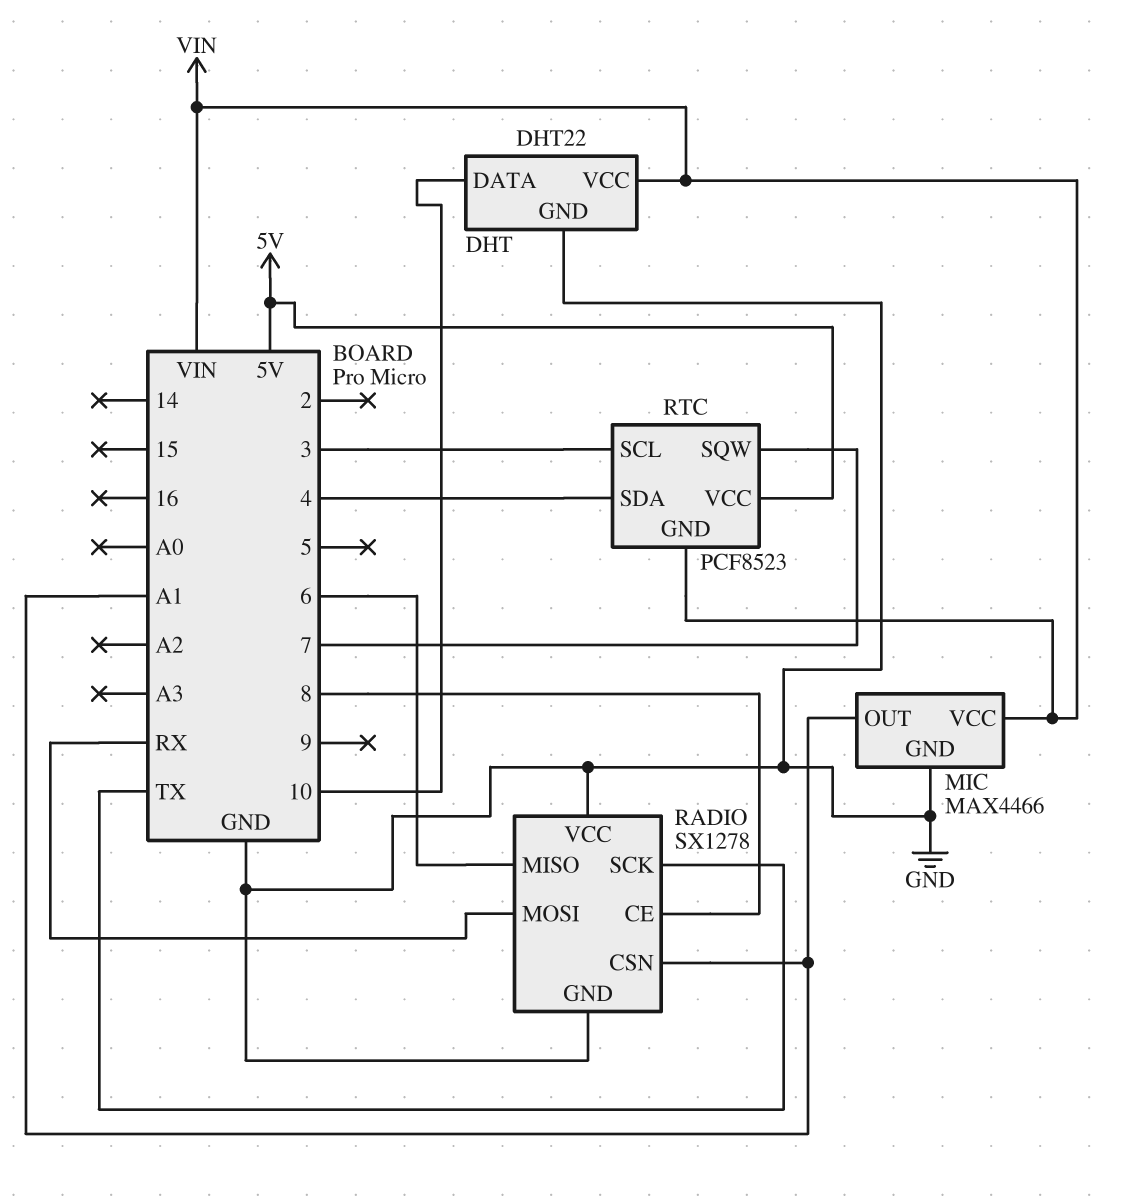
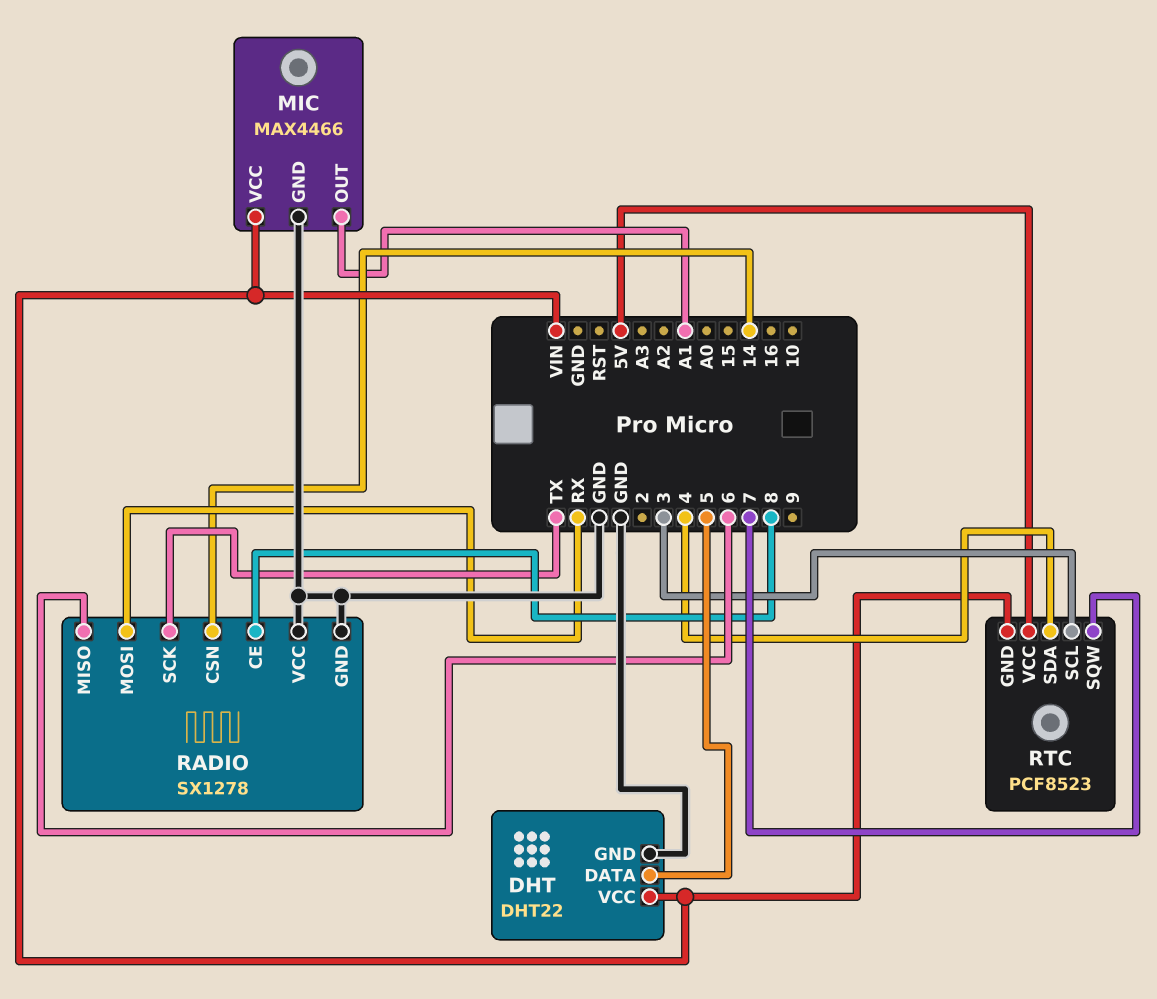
DHT pin DATA: 10 -> 5
RADIO pin CSN: A1 -> 14

